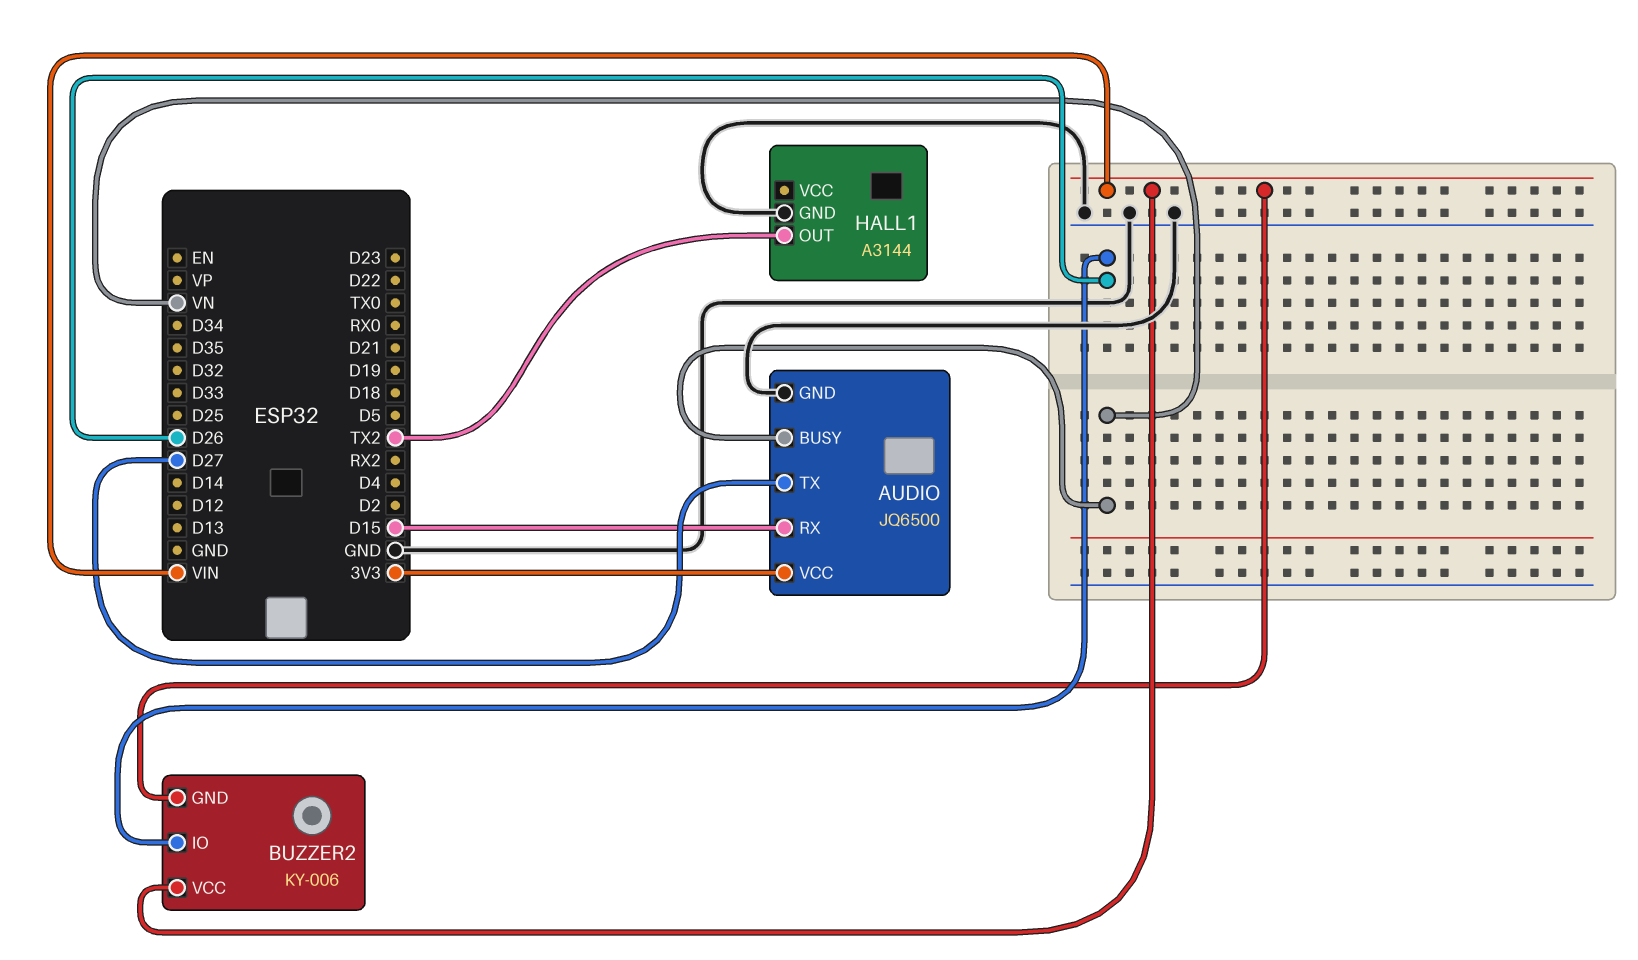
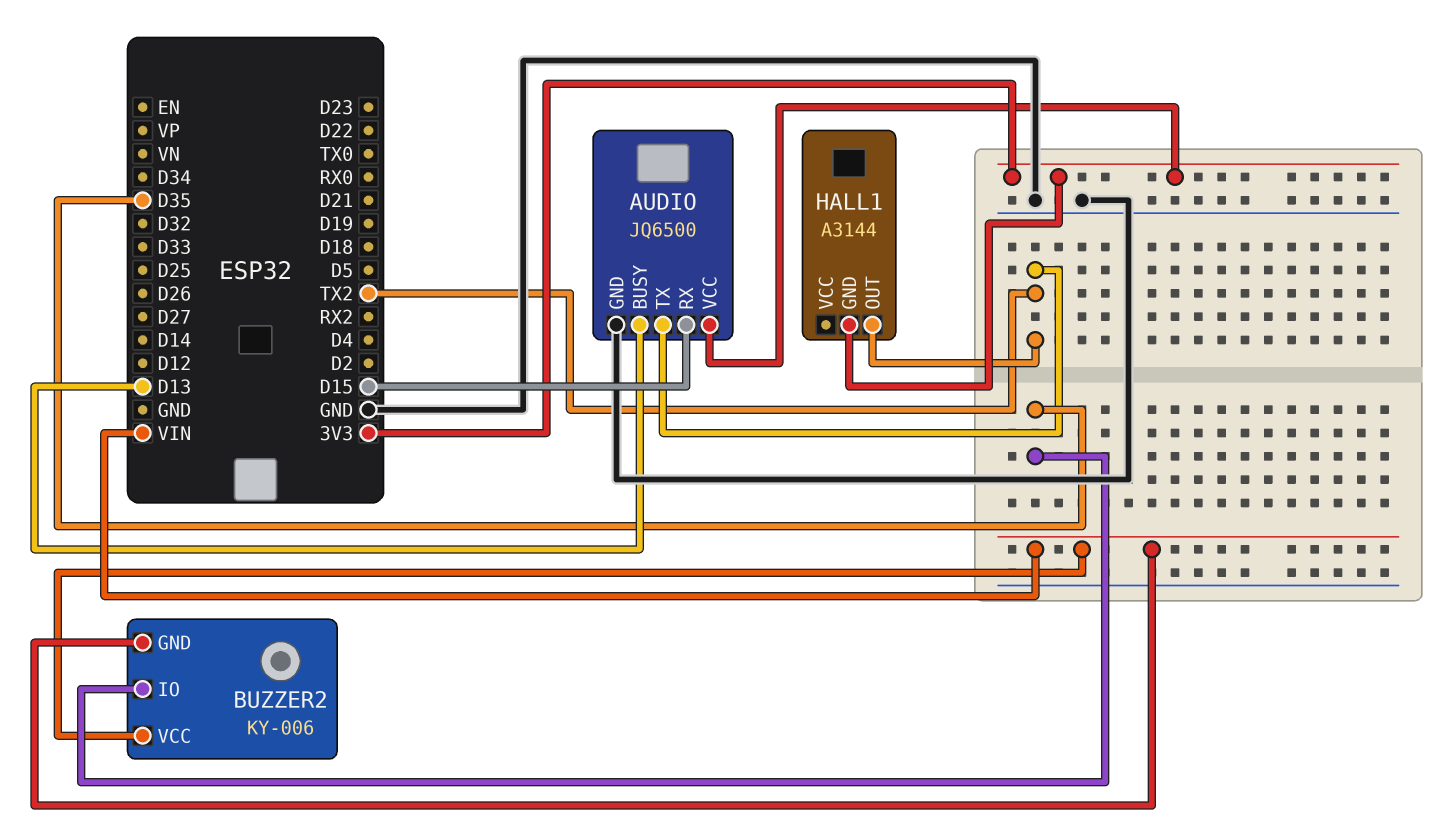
AUDIO pin BUSY: VN -> D13
AUDIO pin TX: D27 -> TX2
BUZZER2 pin IO: D26 -> D35
HALL1 pin GND: GND -> 3V3

